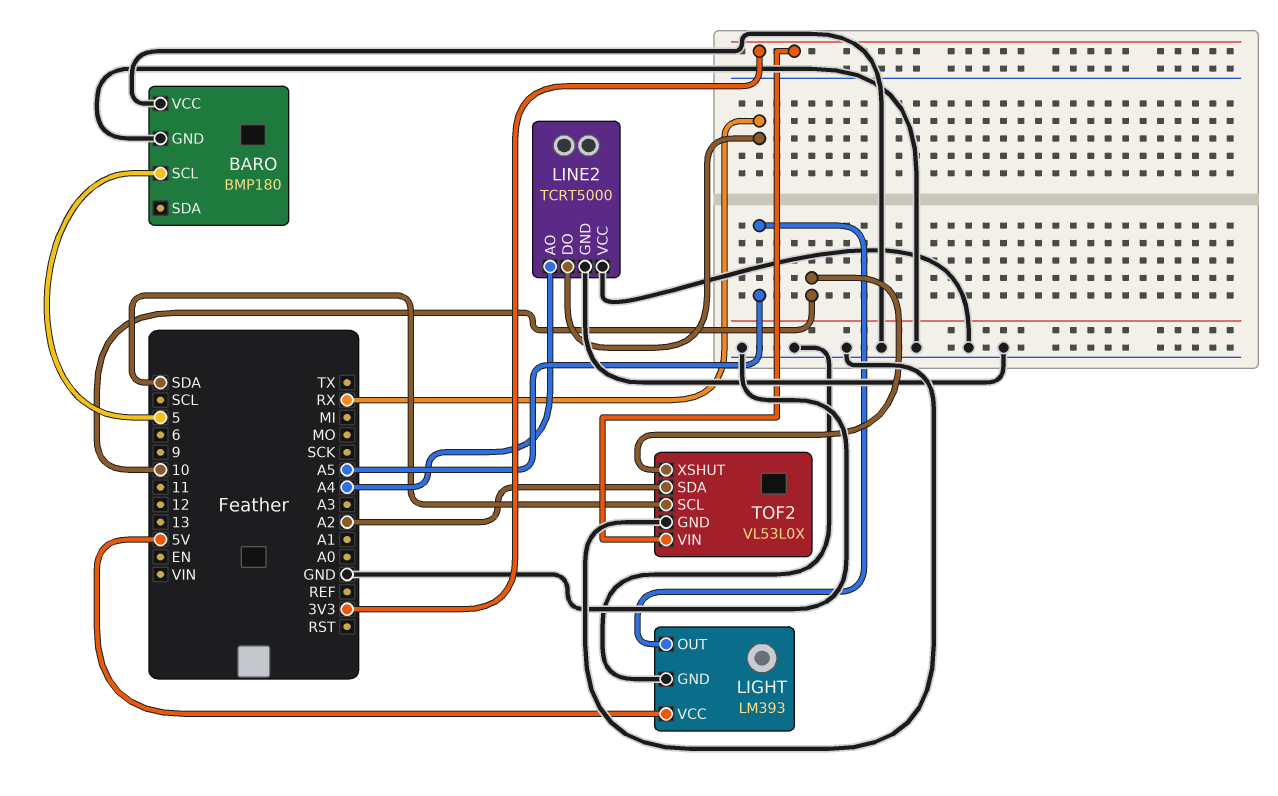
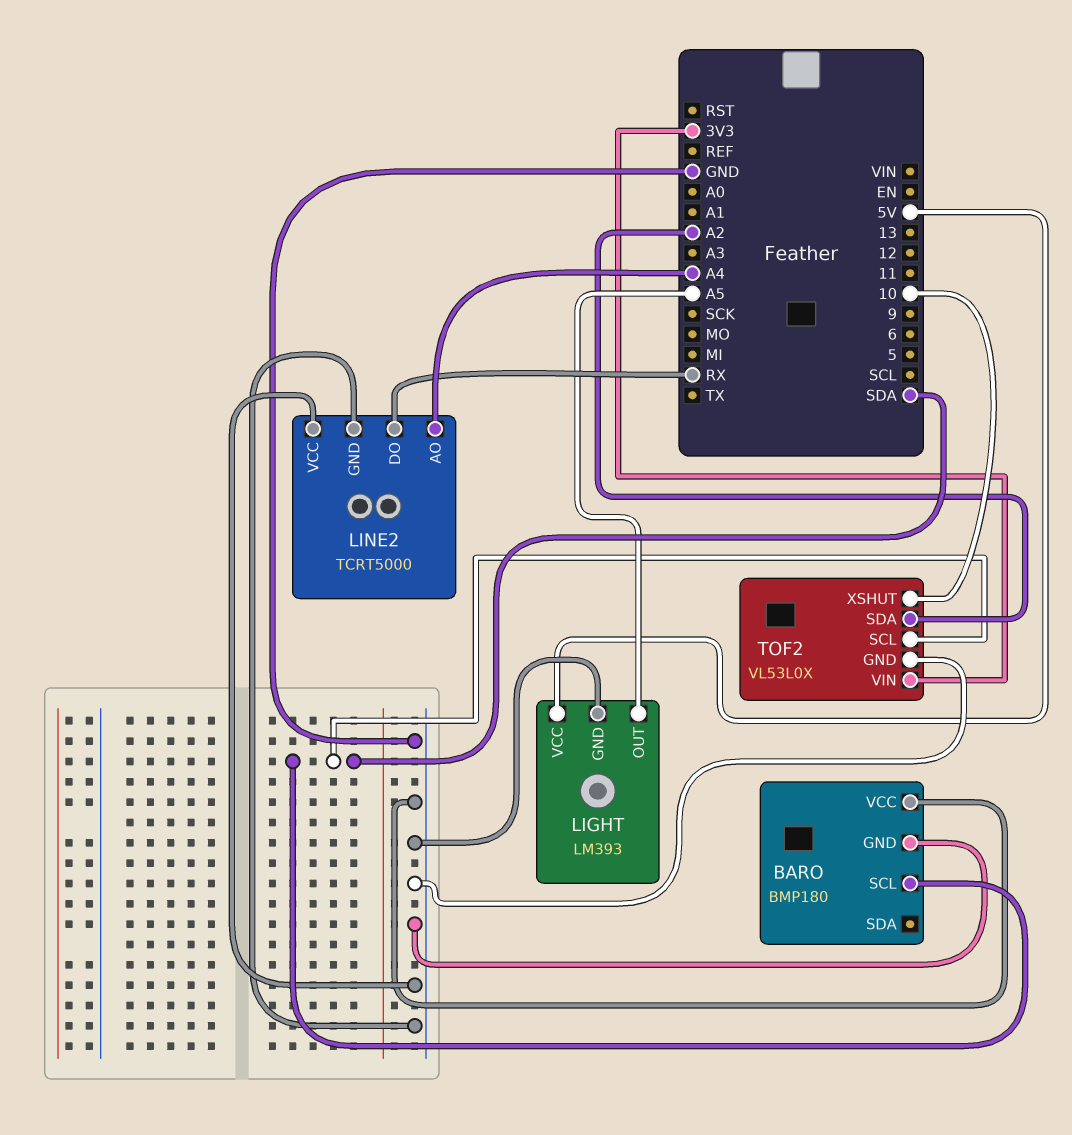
BARO pin SCL: 5 -> SDA

